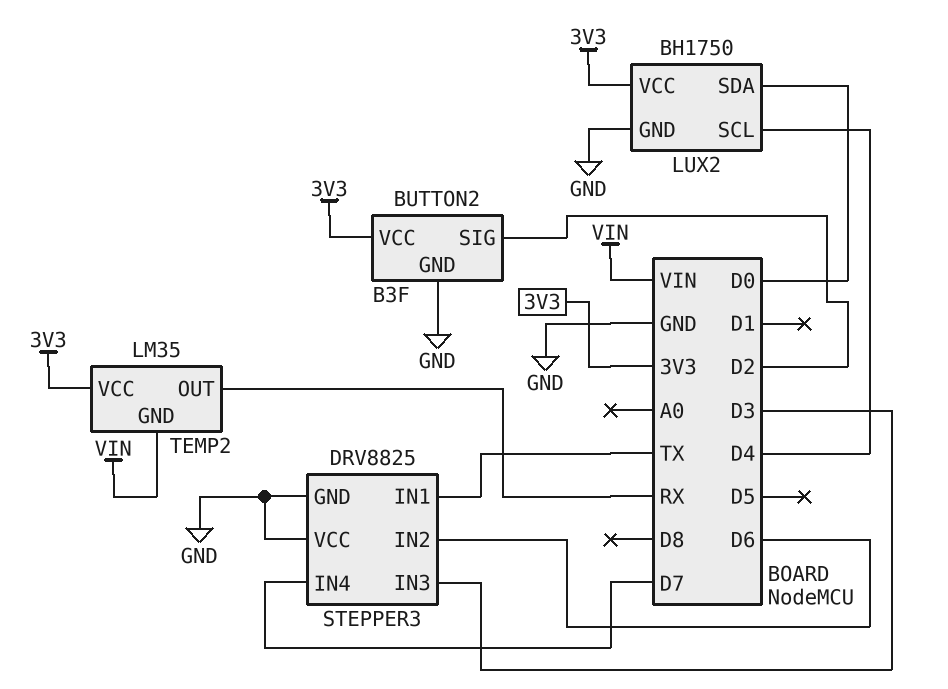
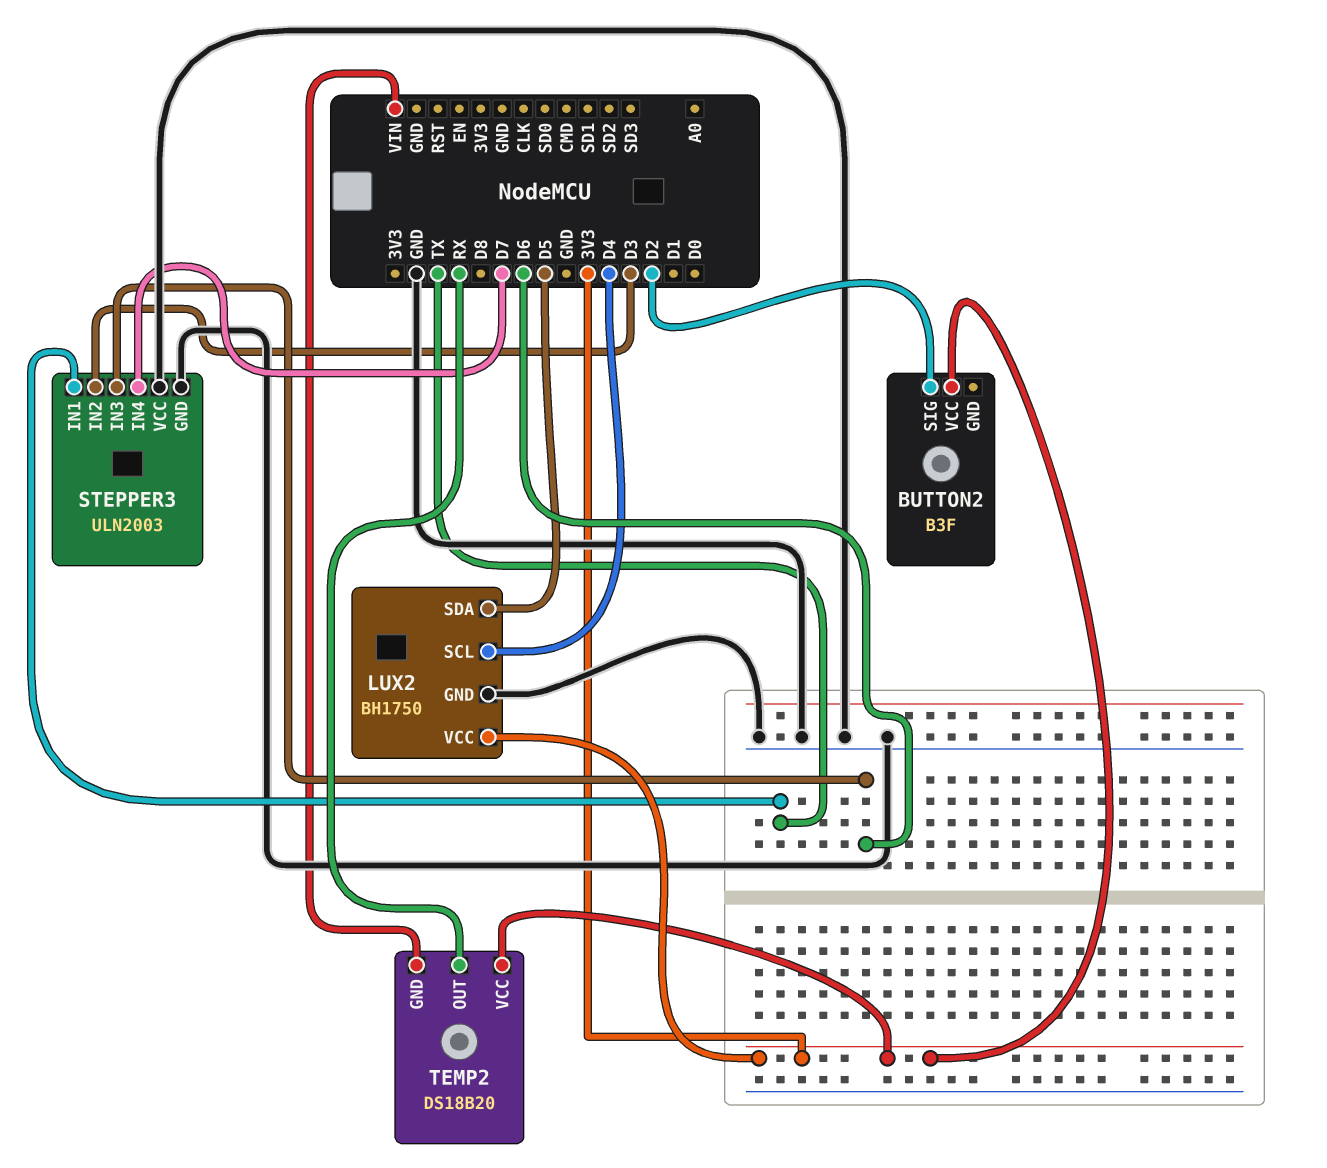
BUTTON2 pin GND: GND -> none
LUX2 pin SDA: D0 -> D5
STEPPER3: DRV8825 -> ULN2003
STEPPER3 pin IN2: D6 -> D3
STEPPER3 pin IN3: D3 -> D6
TEMP2: LM35 -> DS18B20

